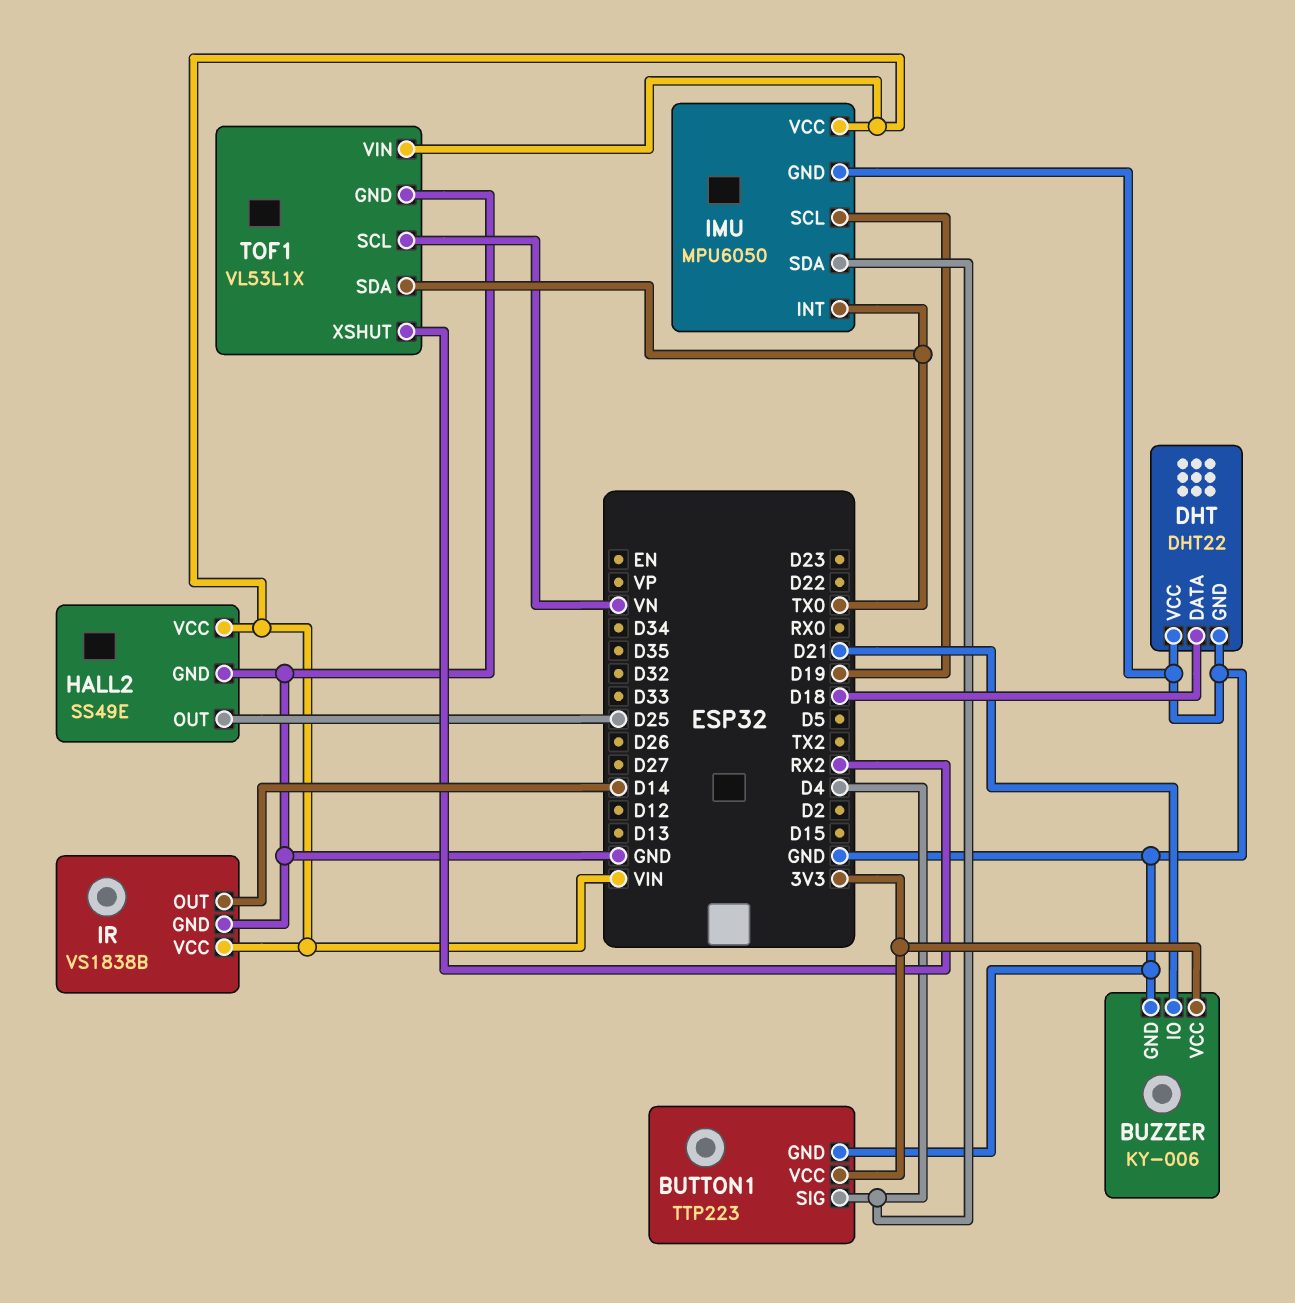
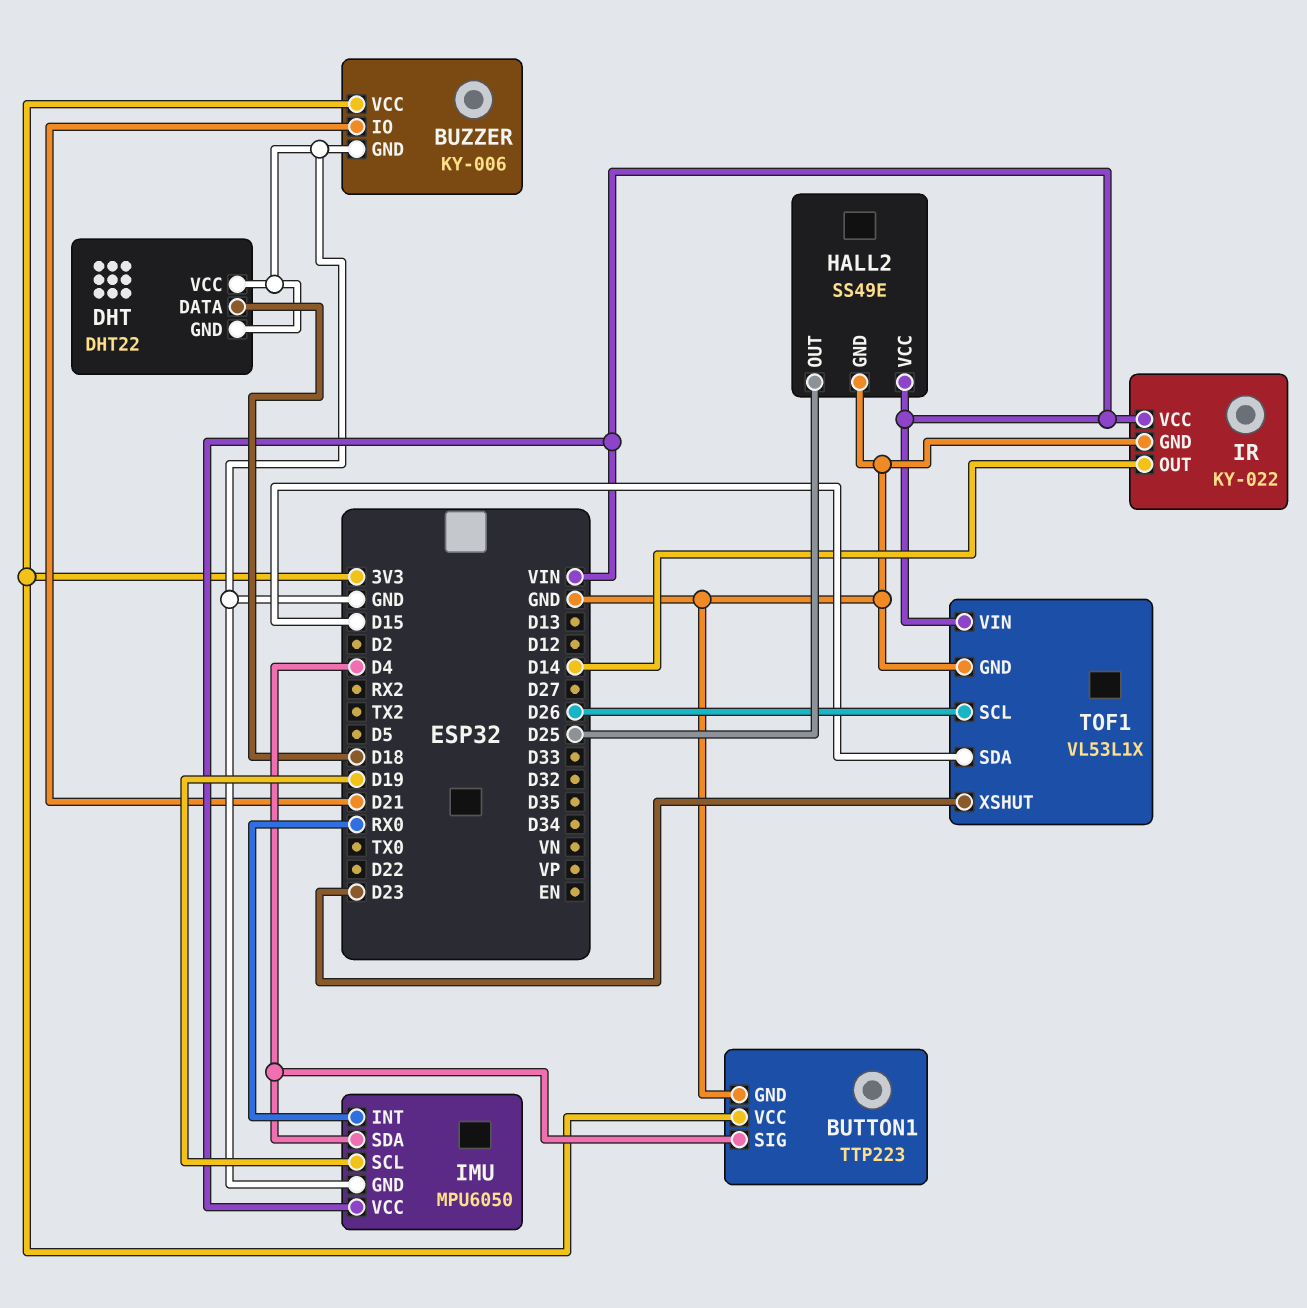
IMU pin INT: TX0 -> RX0
IR: VS1838B -> KY-022
TOF1 pin SCL: VN -> D26
TOF1 pin SDA: TX0 -> D15
TOF1 pin XSHUT: RX2 -> D23

